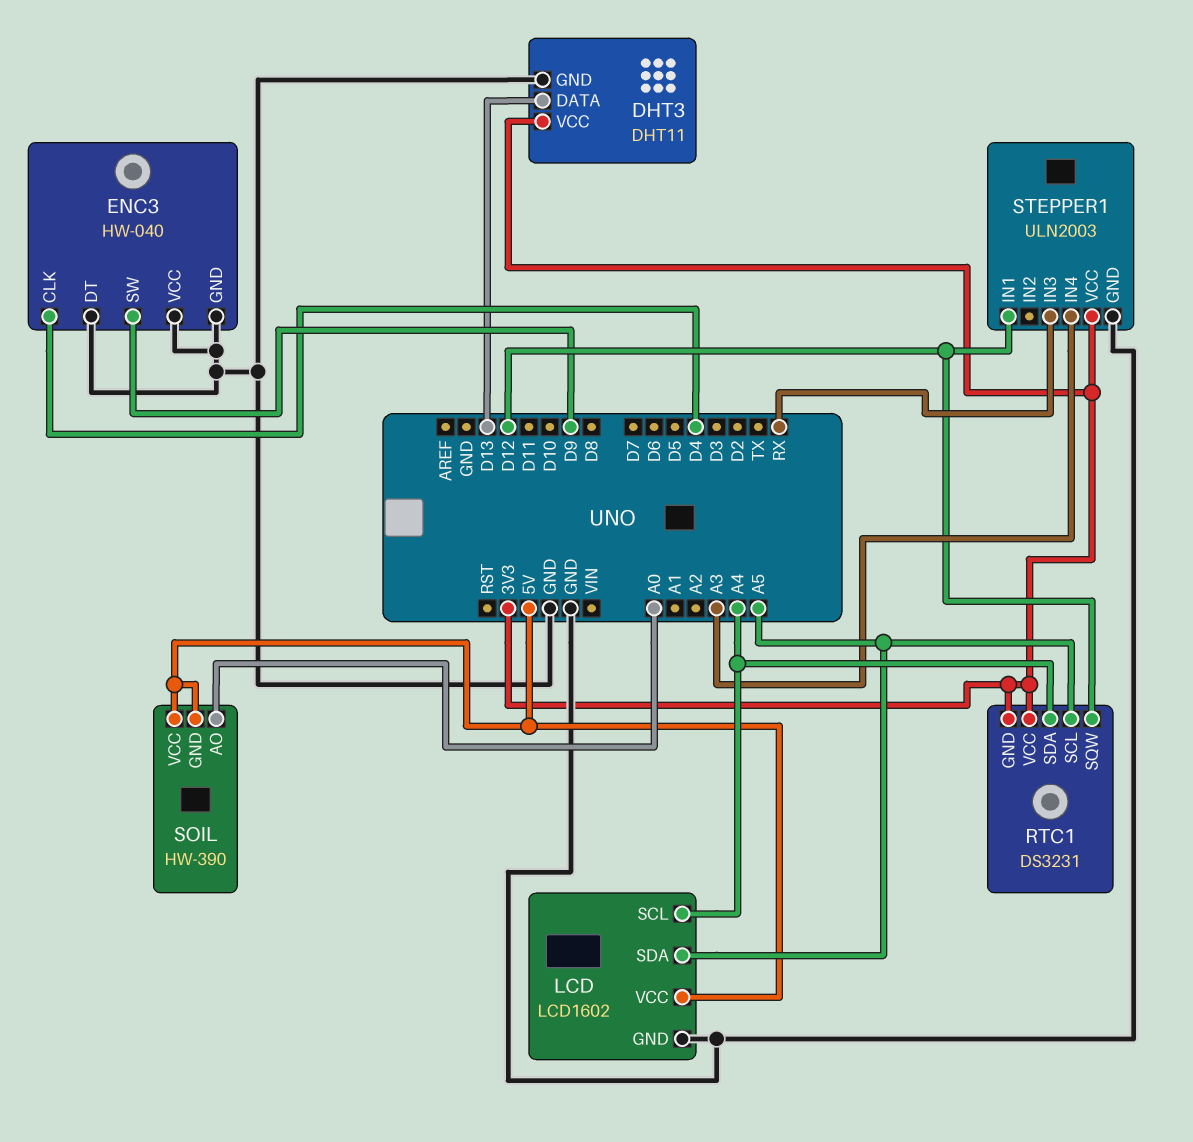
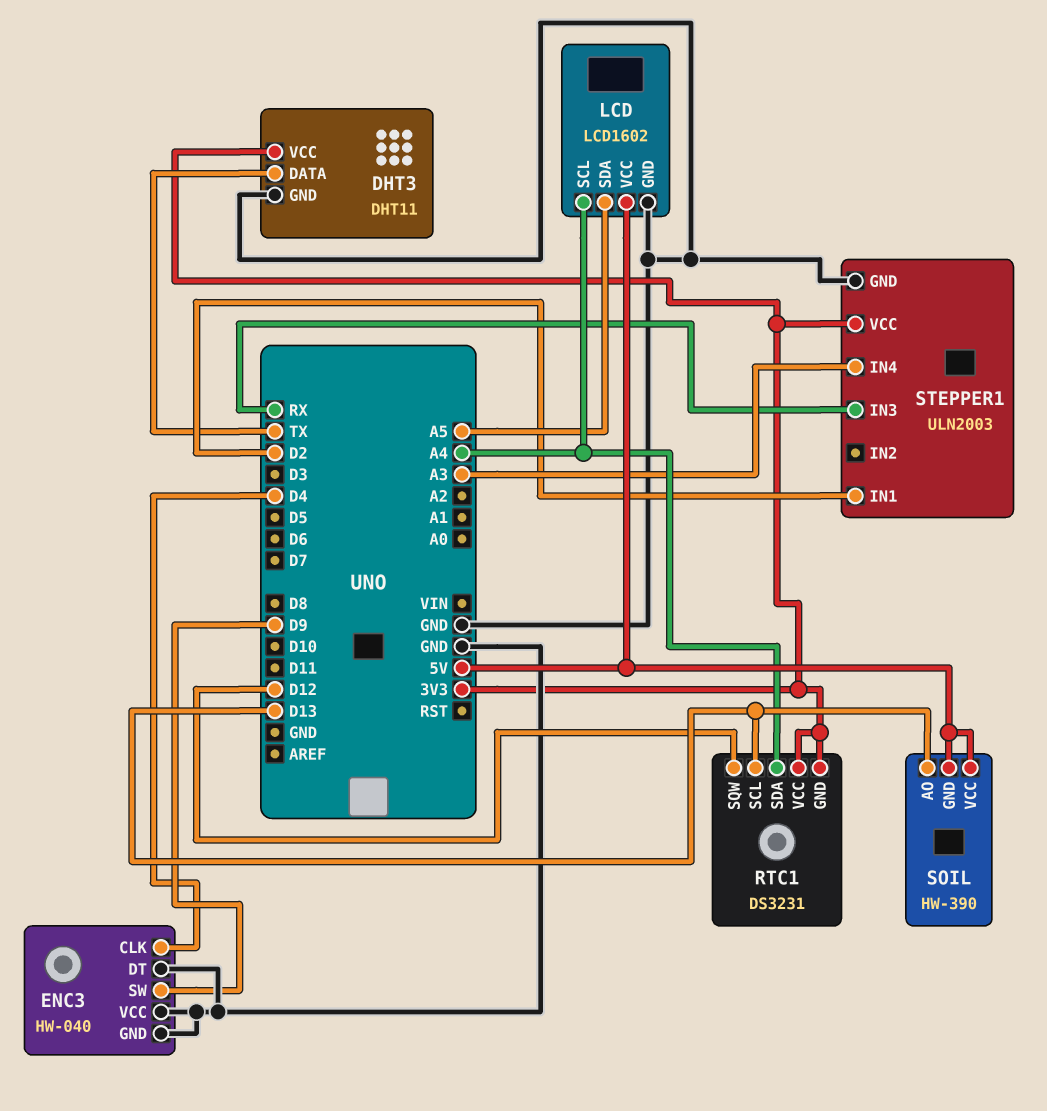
DHT3 pin DATA: D13 -> TX
RTC1 pin SCL: A5 -> D13
SOIL pin AO: A0 -> D13
STEPPER1 pin IN1: D12 -> D2

